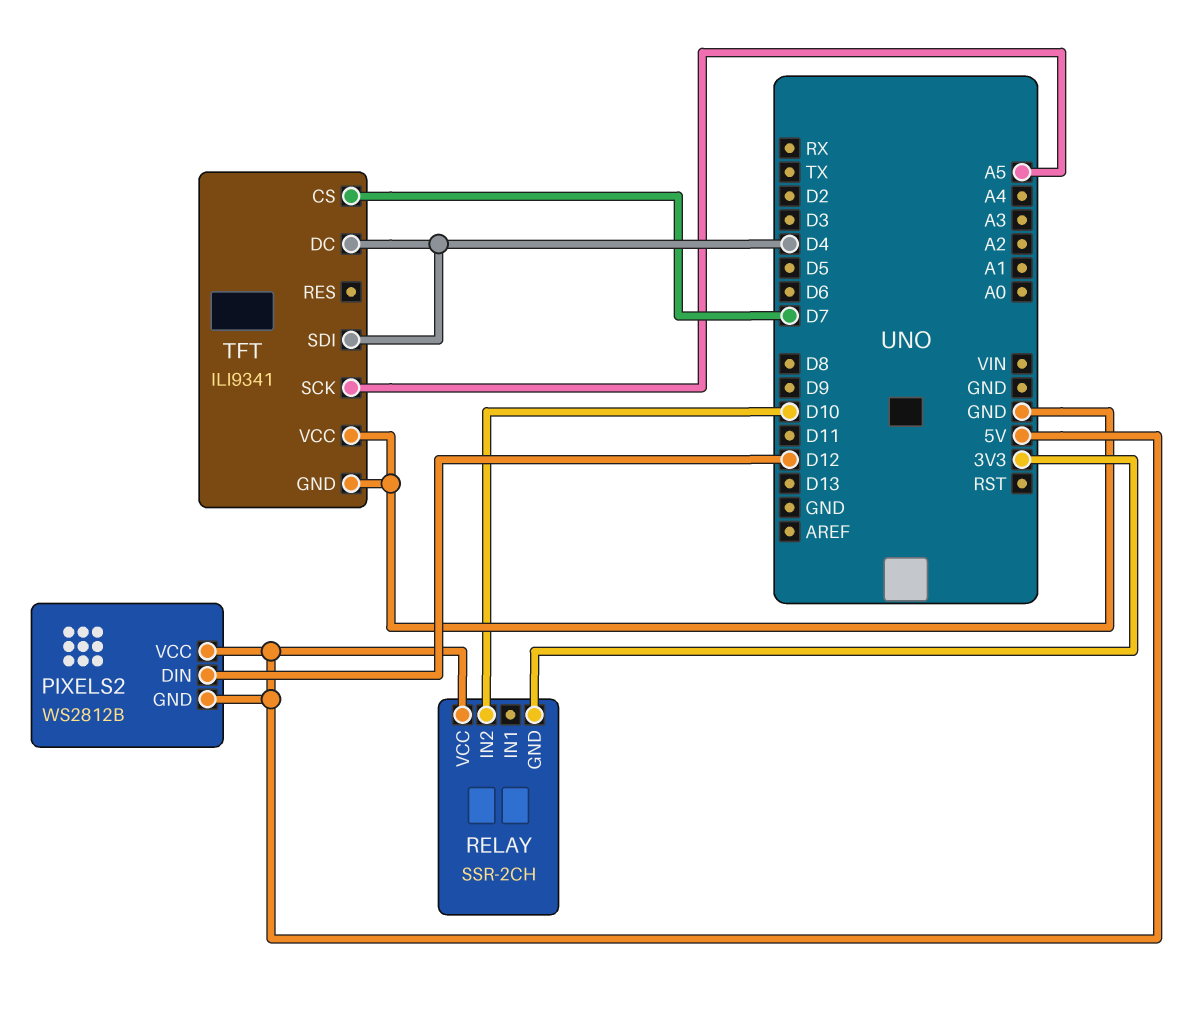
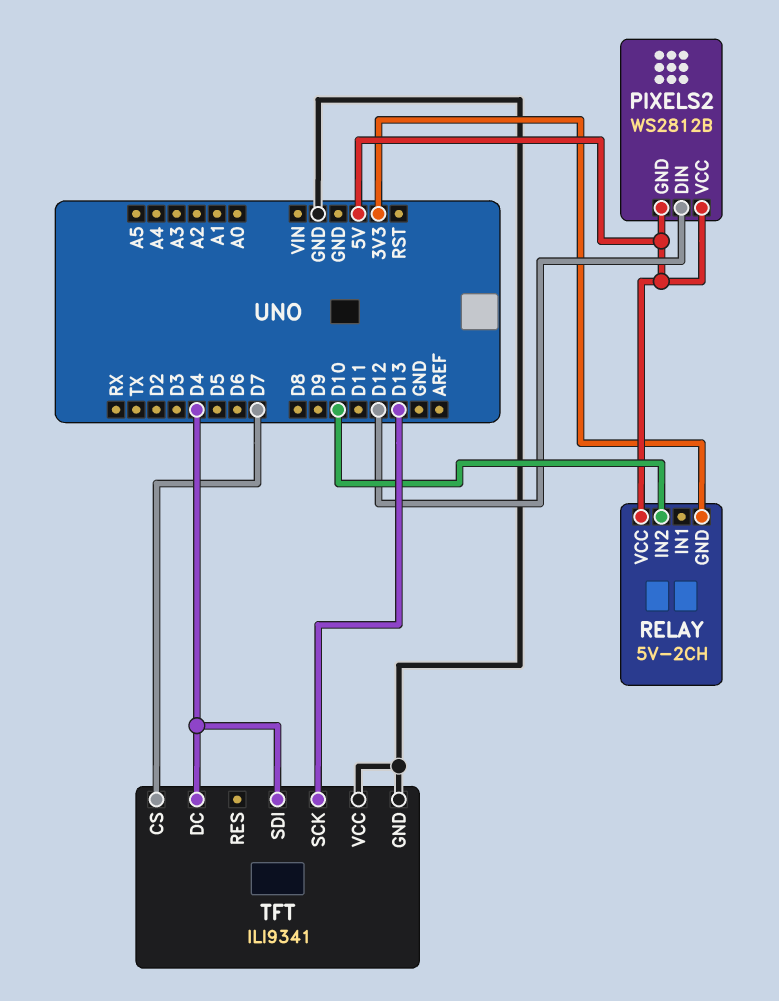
RELAY: SSR-2CH -> 5V-2CH
TFT pin SCK: A5 -> D13

